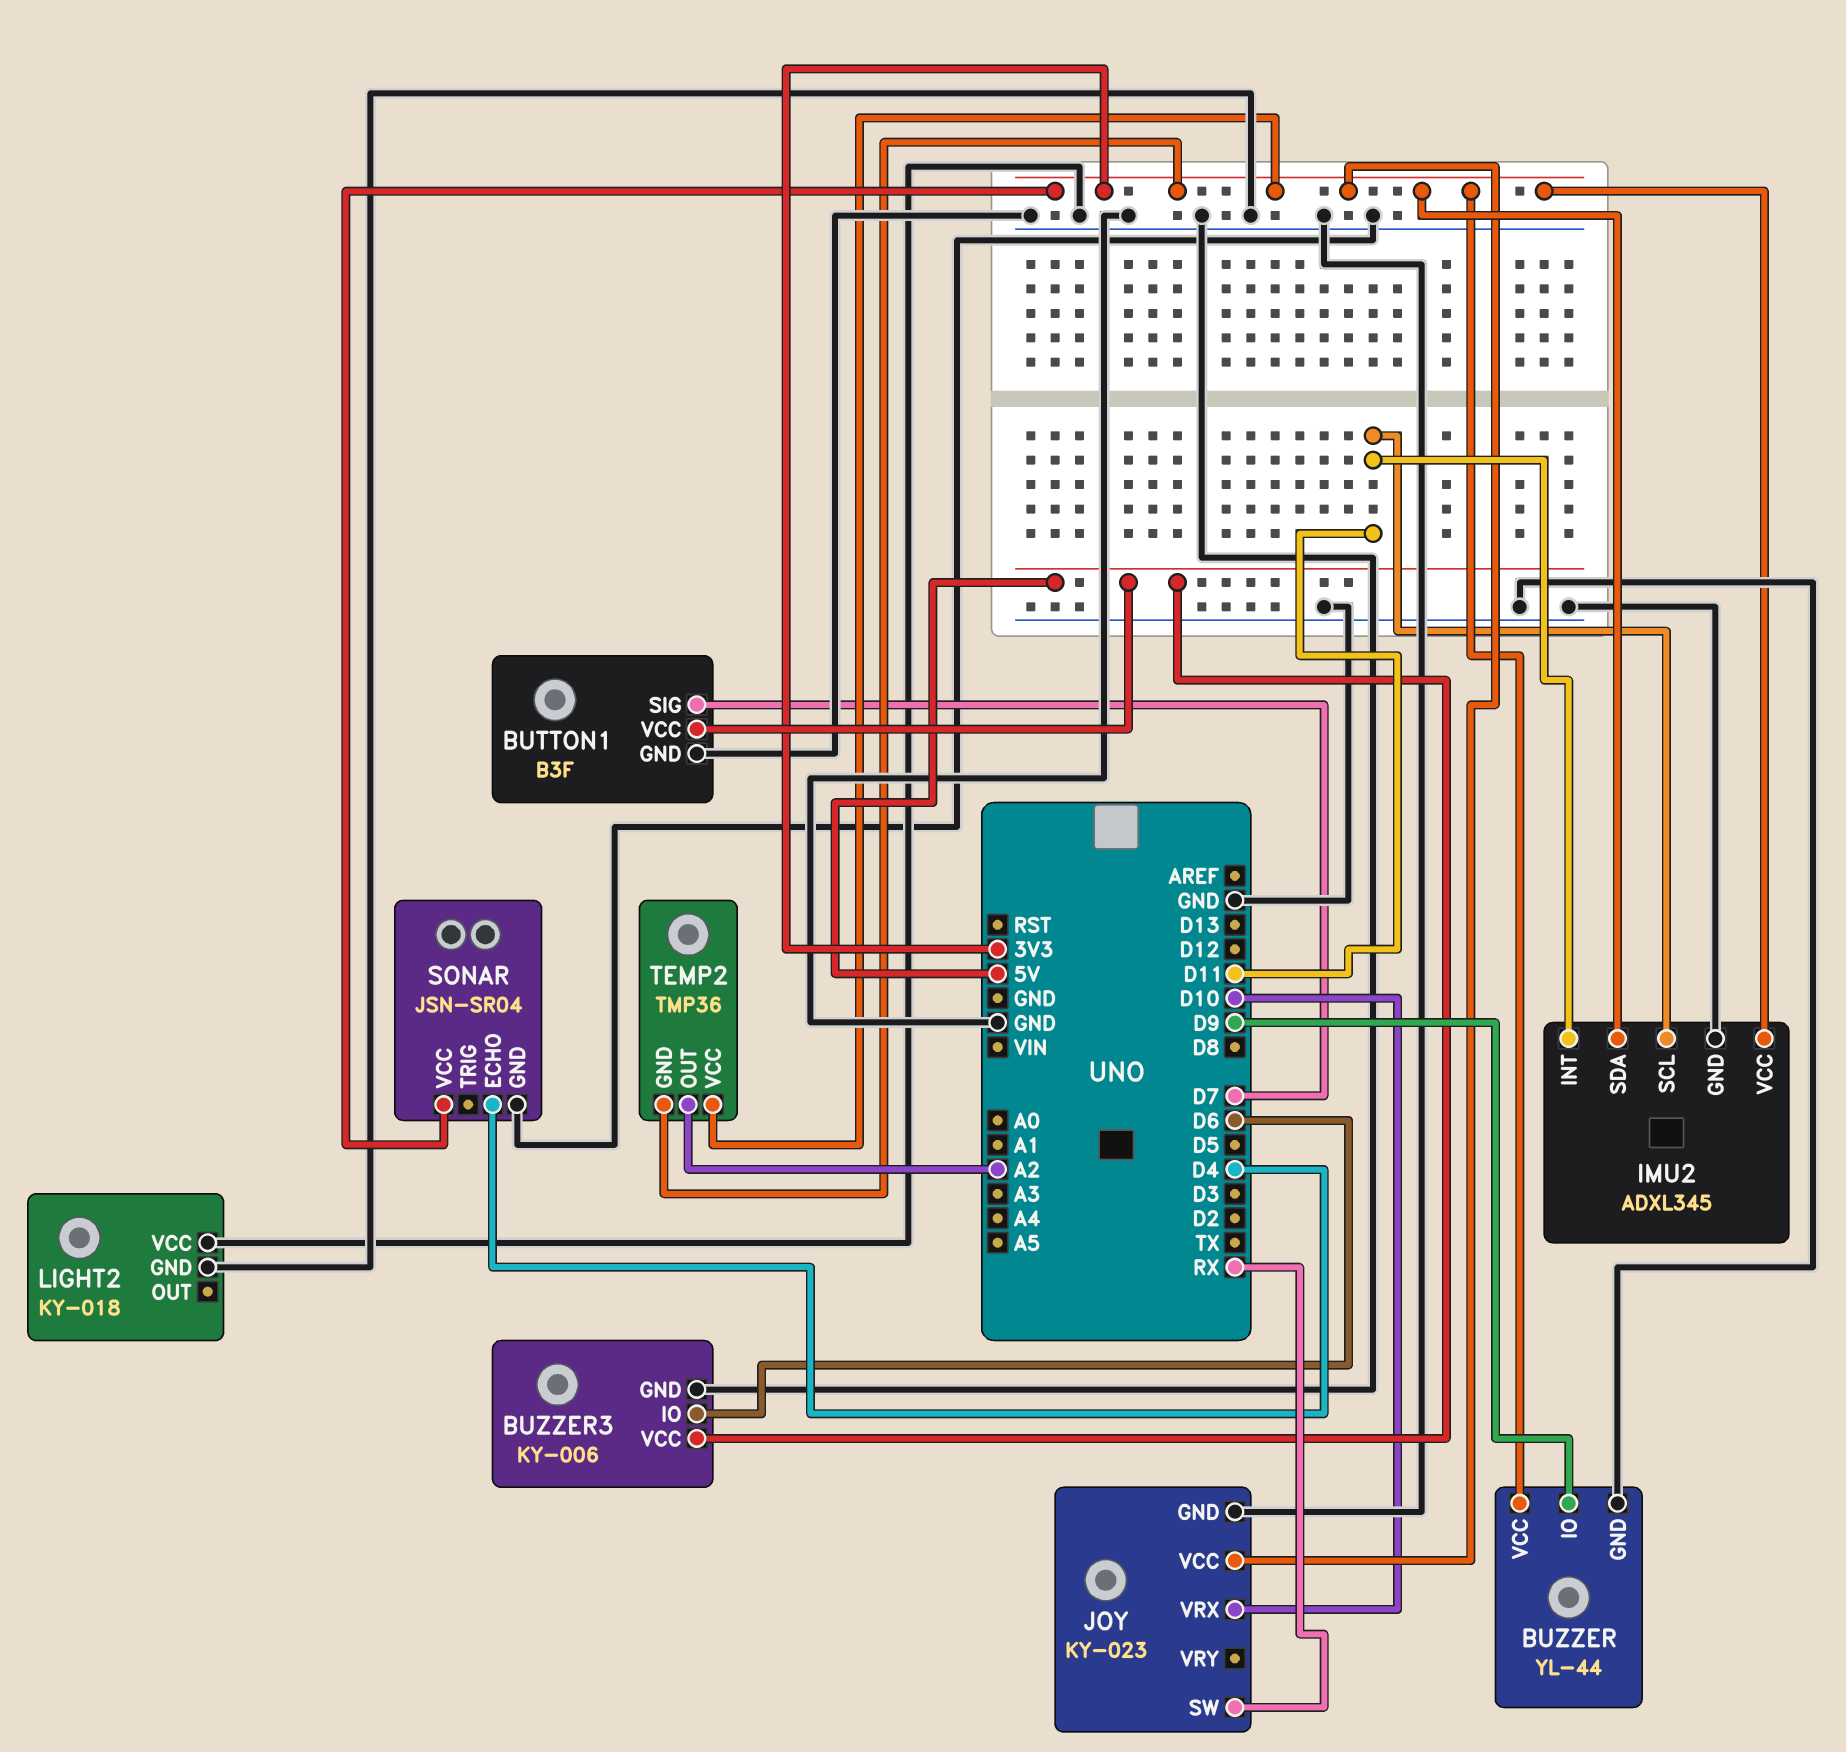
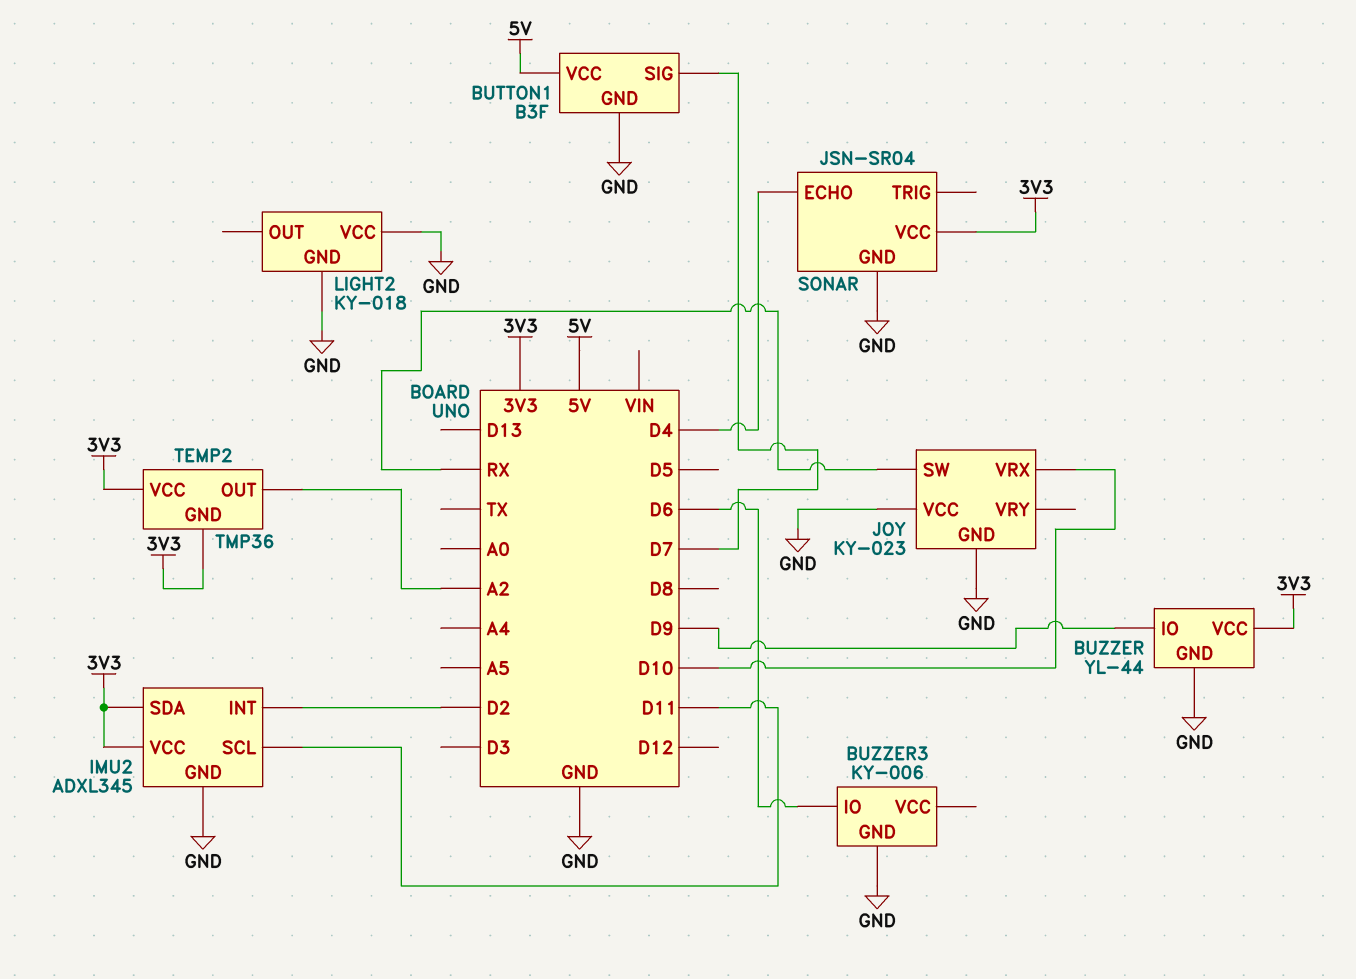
BUZZER3 pin VCC: 5V -> none
IMU2 pin INT: D11 -> D2
JOY pin VCC: 3V3 -> GND

